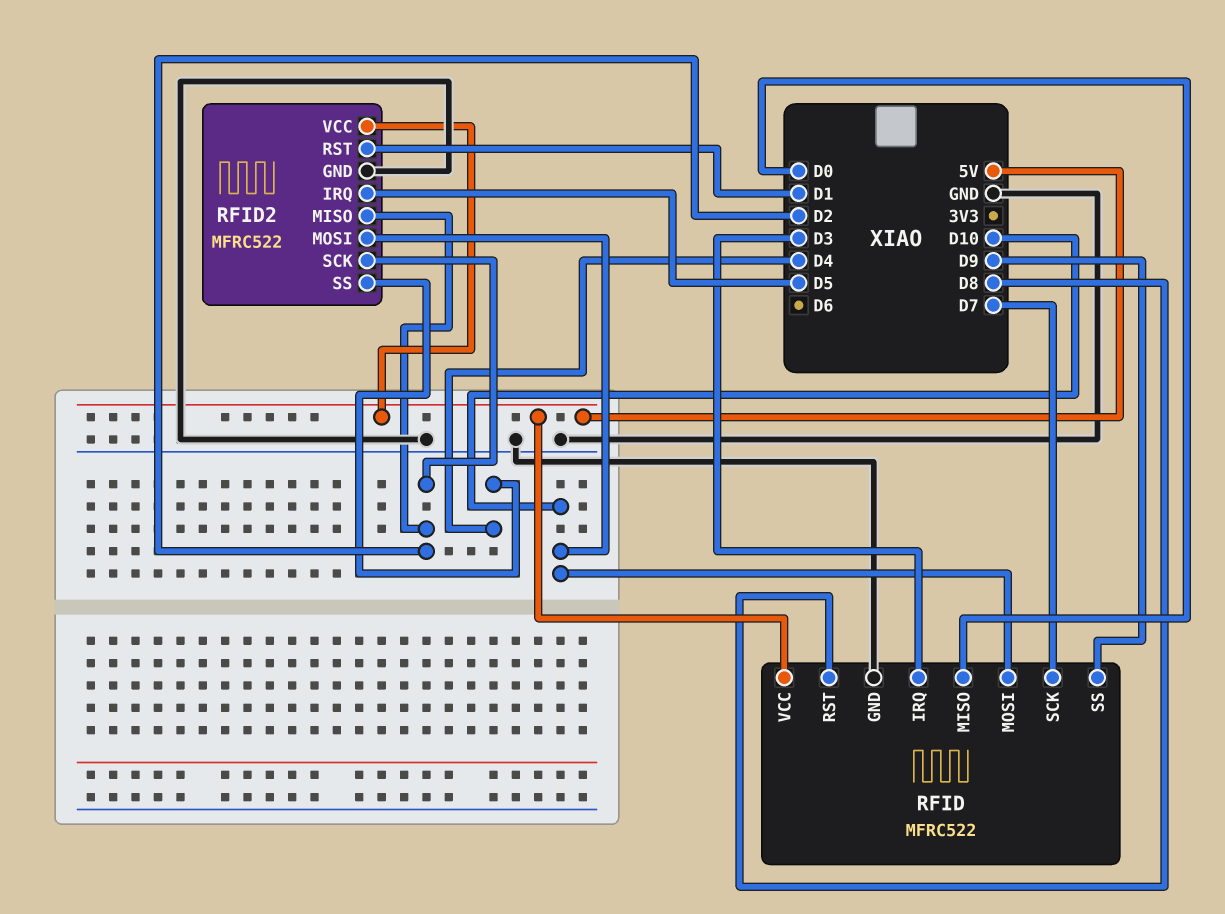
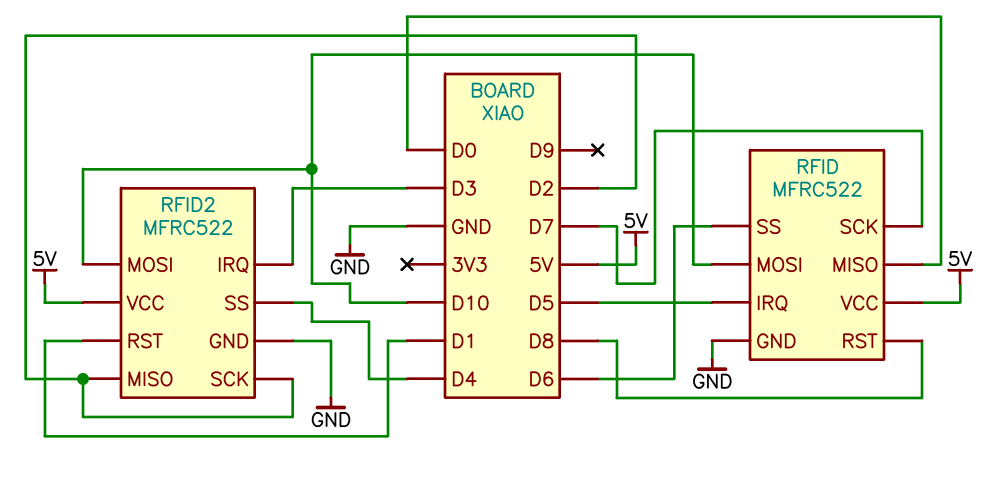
RFID pin IRQ: D3 -> D5
RFID pin SS: D9 -> D6
RFID2 pin IRQ: D5 -> D3

